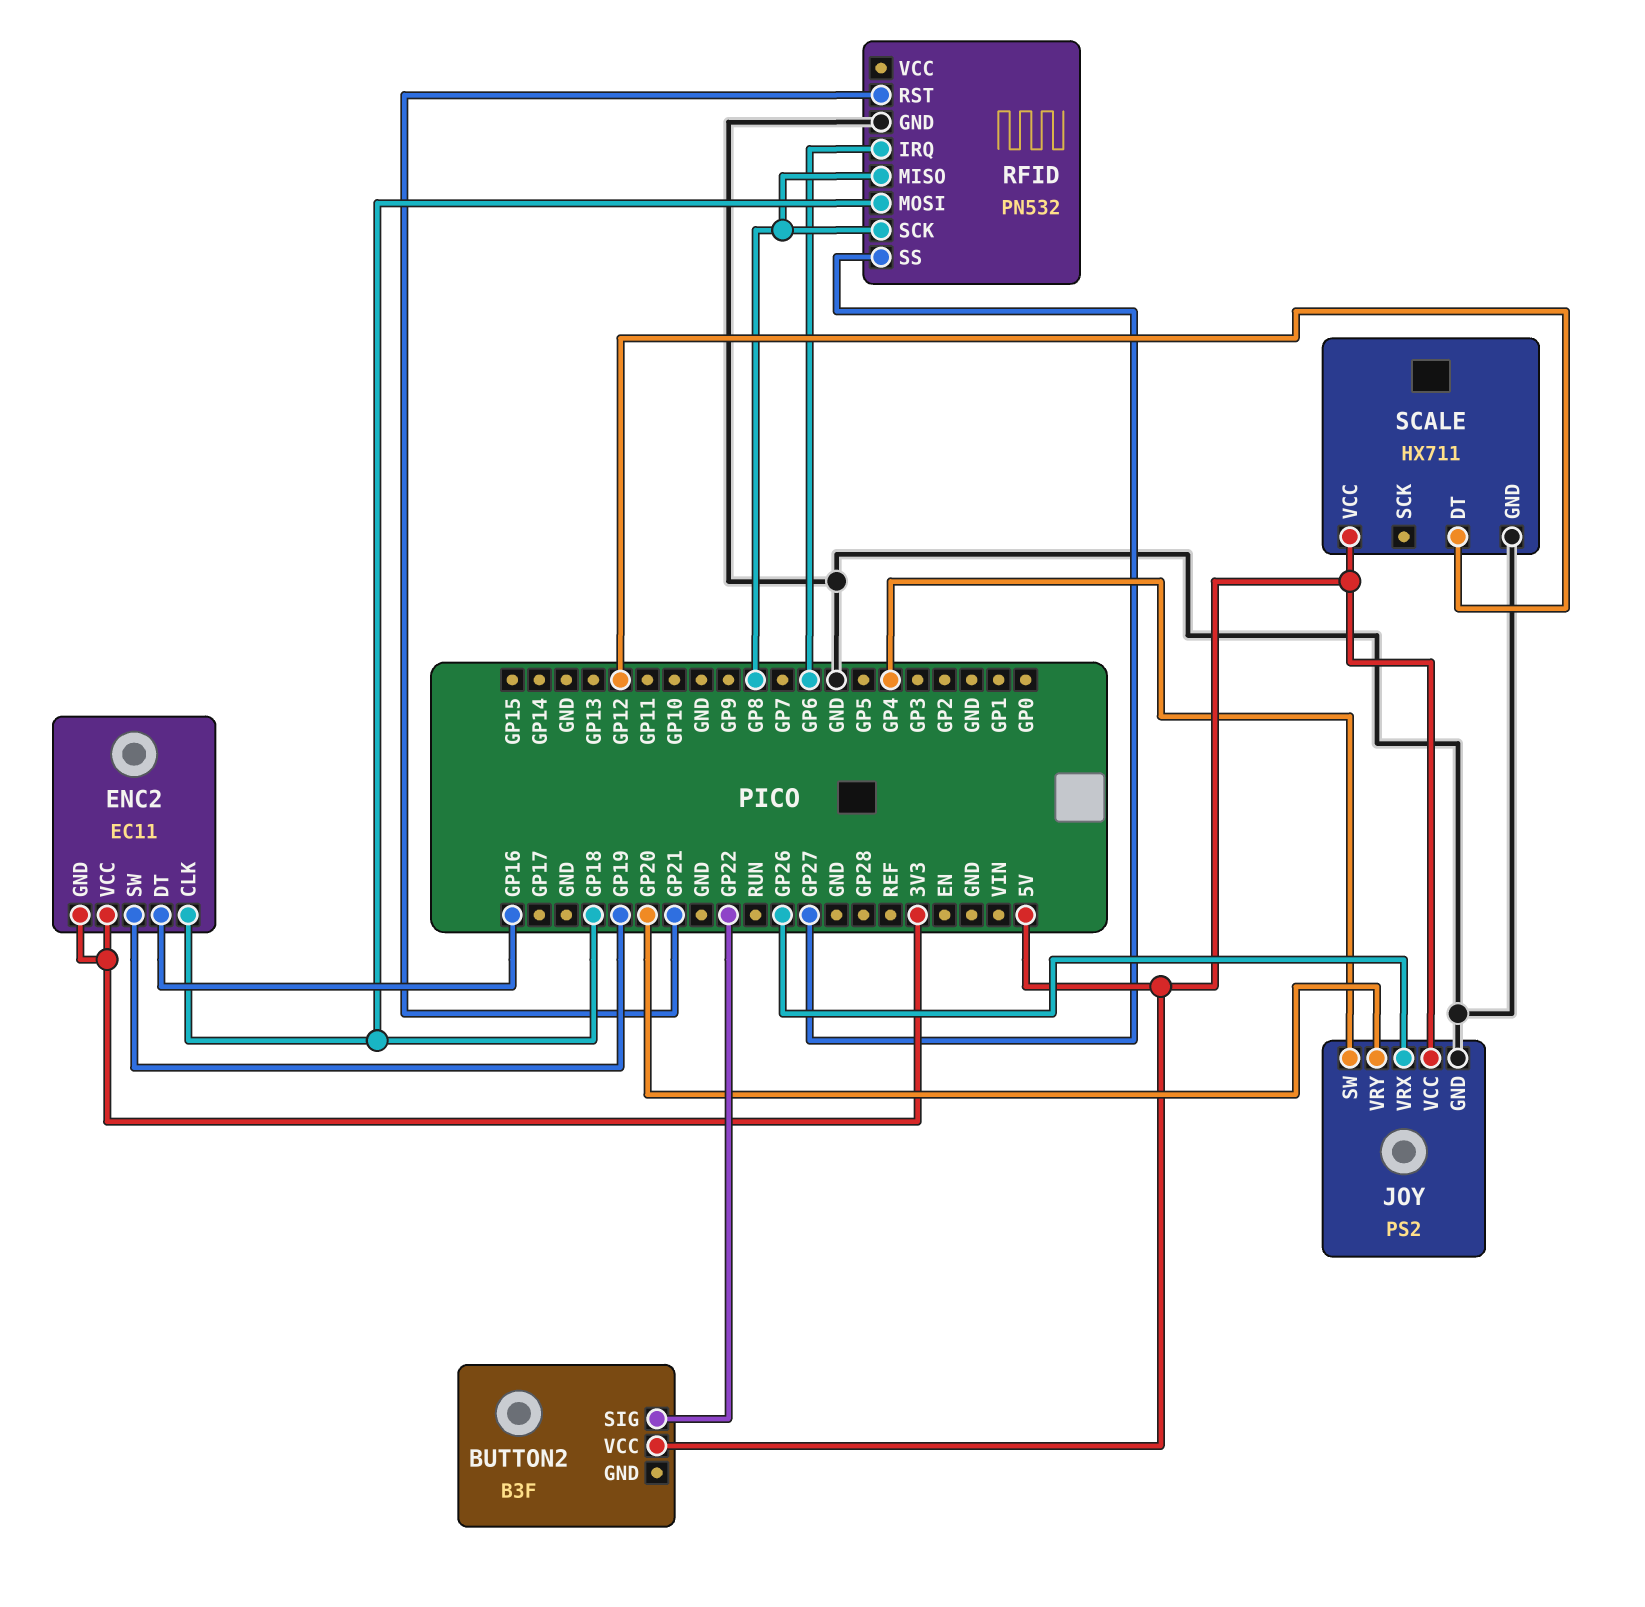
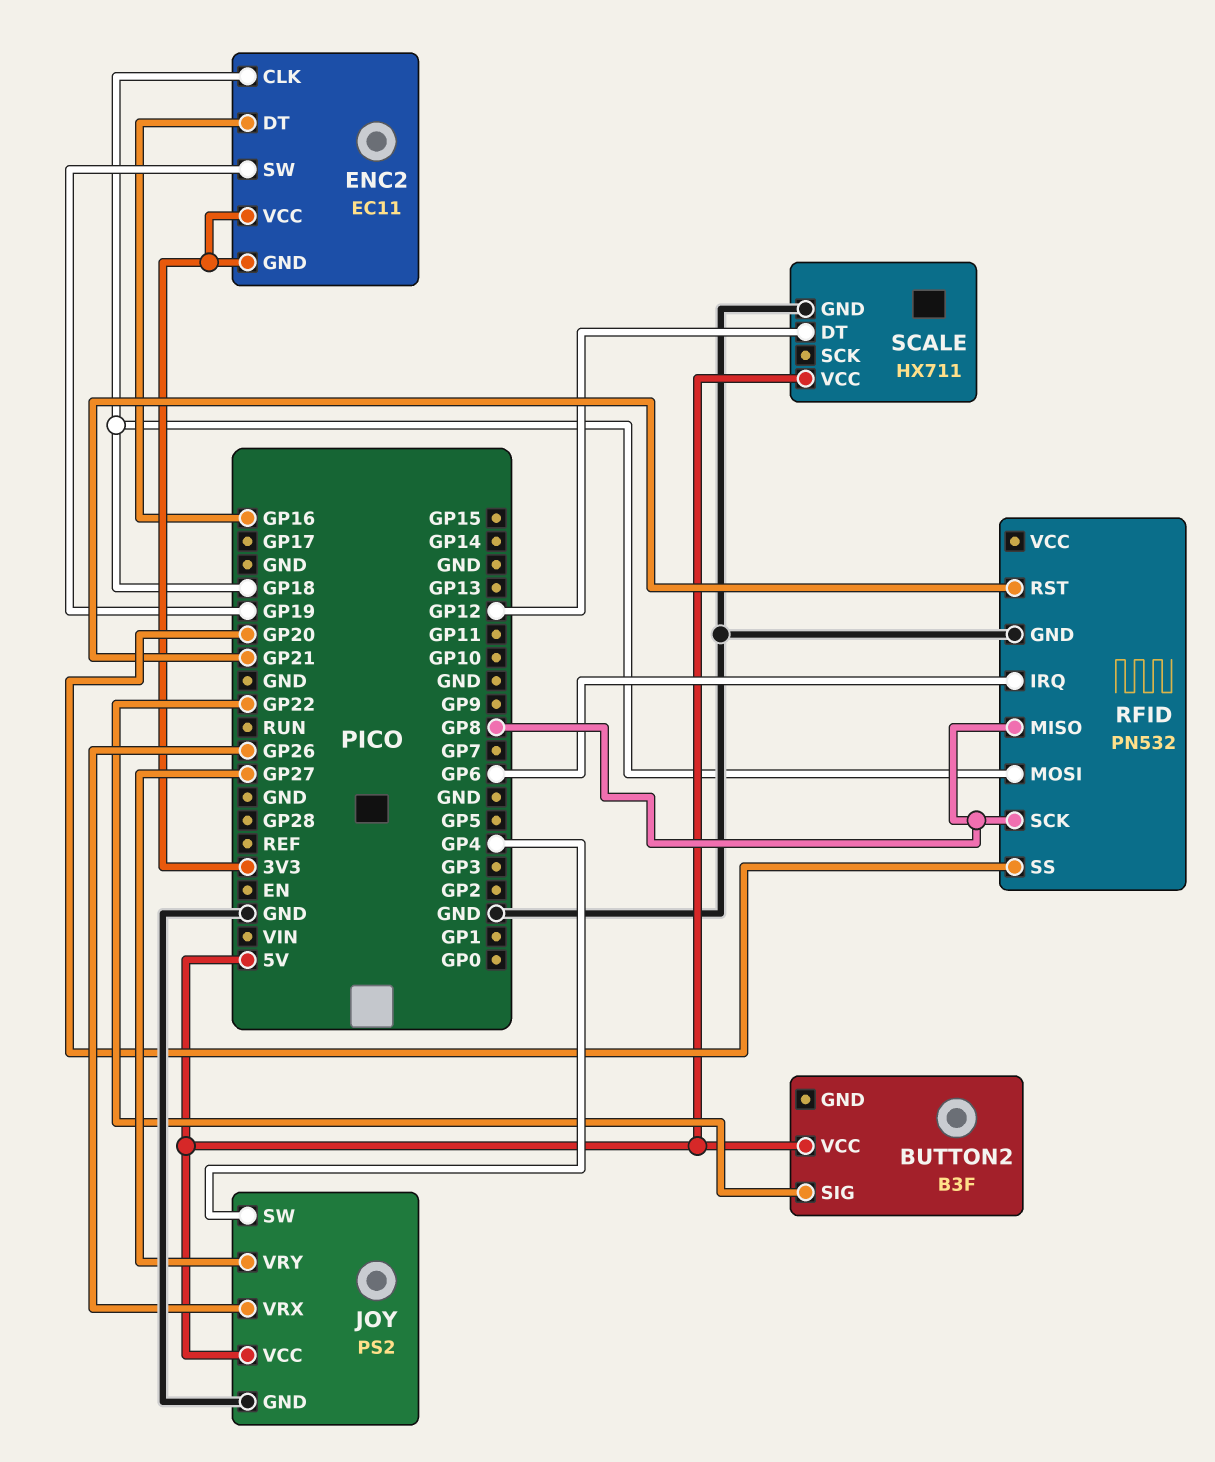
JOY pin VRY: GP20 -> GP27
RFID pin SS: GP27 -> GP20

